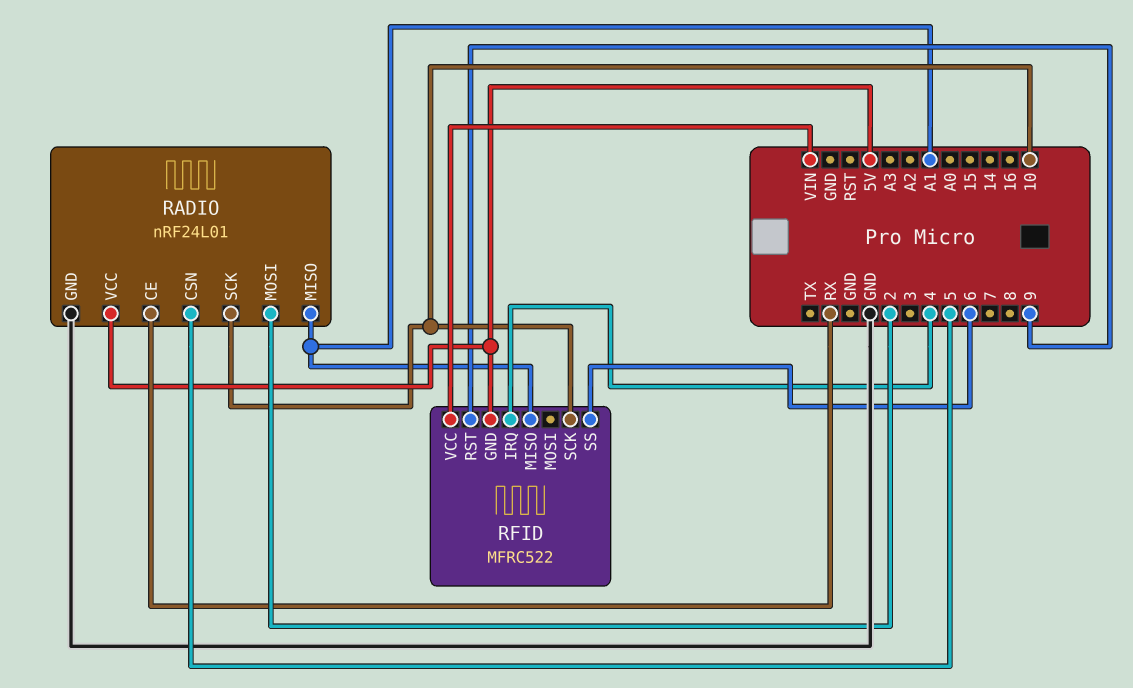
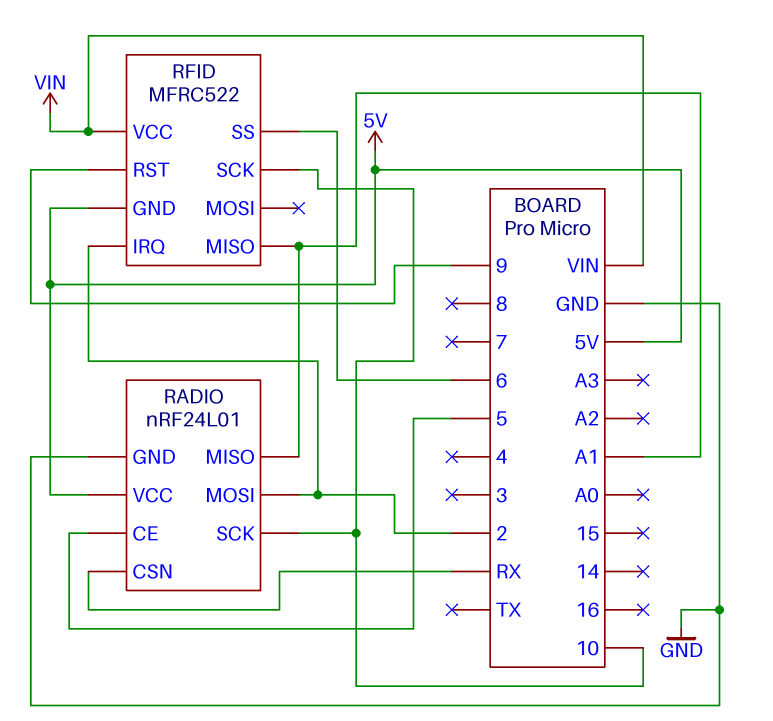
RADIO pin CE: RX -> 5
RADIO pin CSN: 5 -> RX
RFID pin IRQ: 4 -> 2

